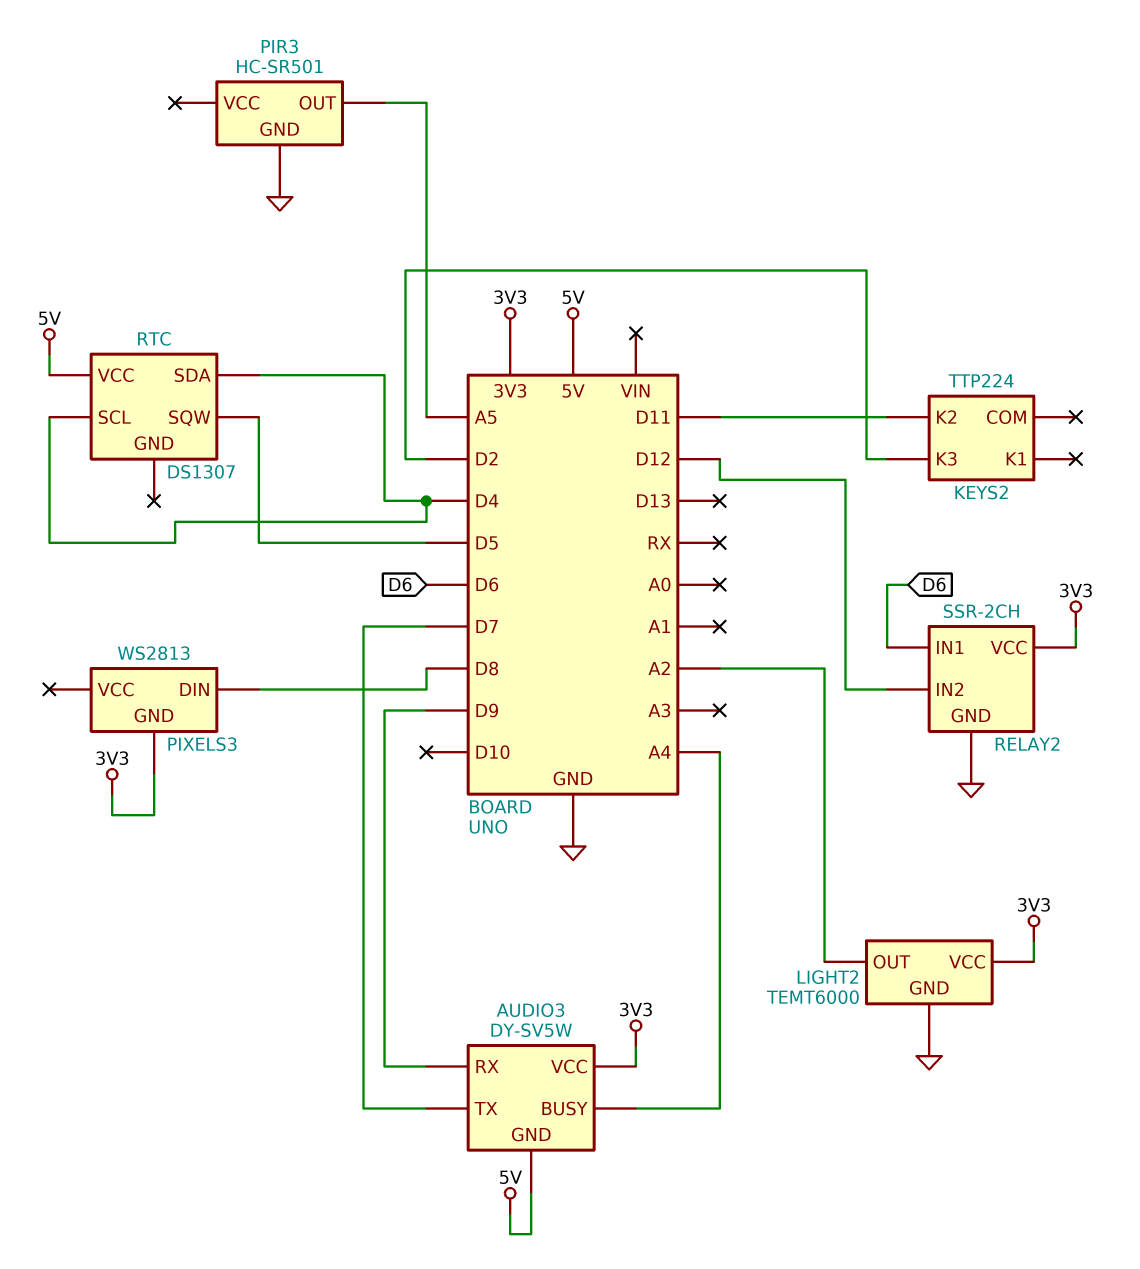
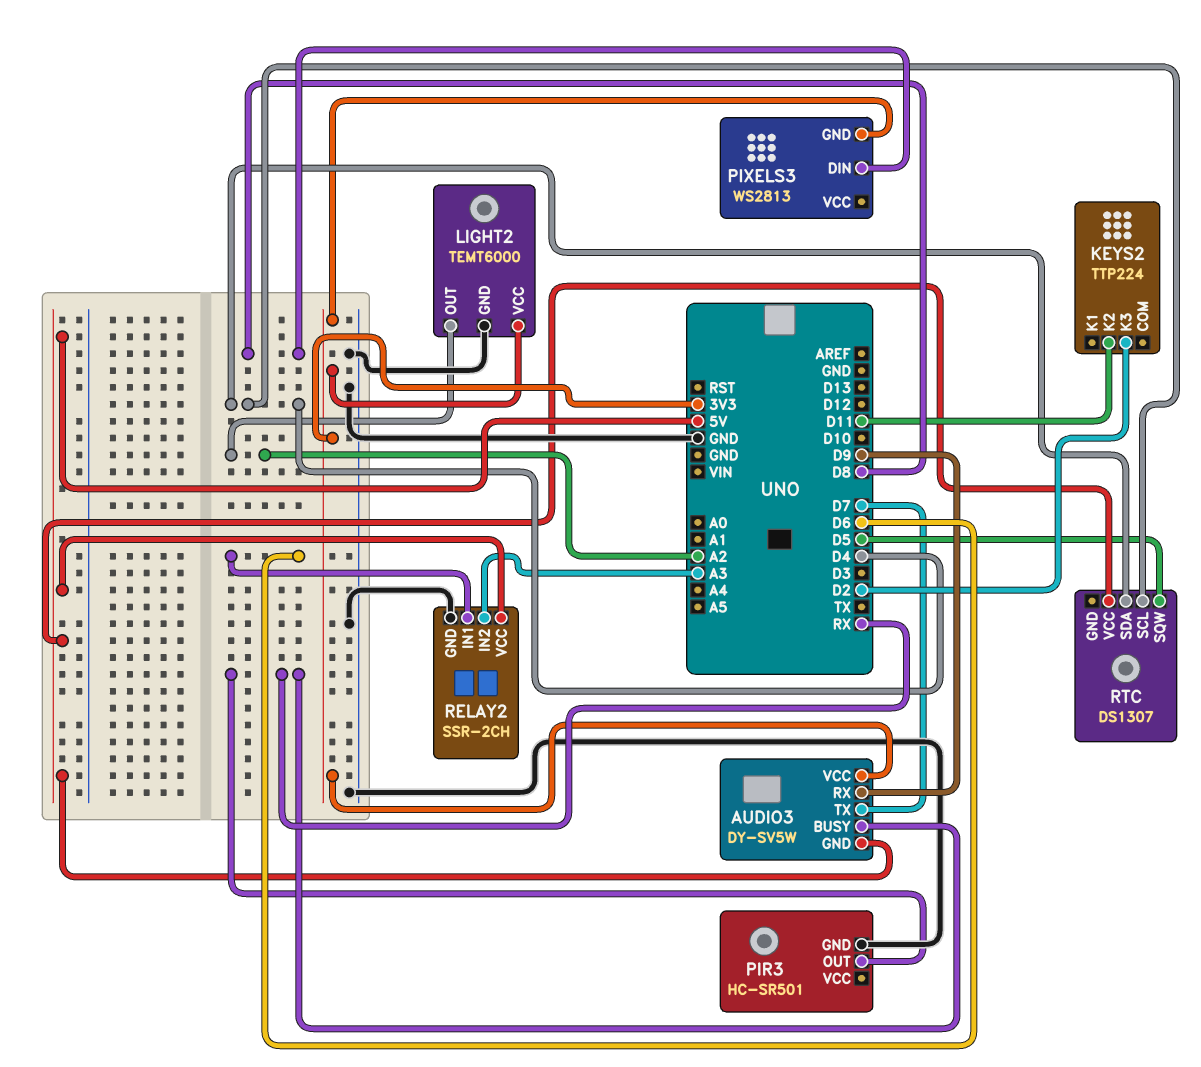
AUDIO3 pin BUSY: A4 -> RX
PIR3 pin OUT: A5 -> RX
RELAY2 pin IN2: D12 -> A3
RELAY2 pin VCC: 3V3 -> 5V

